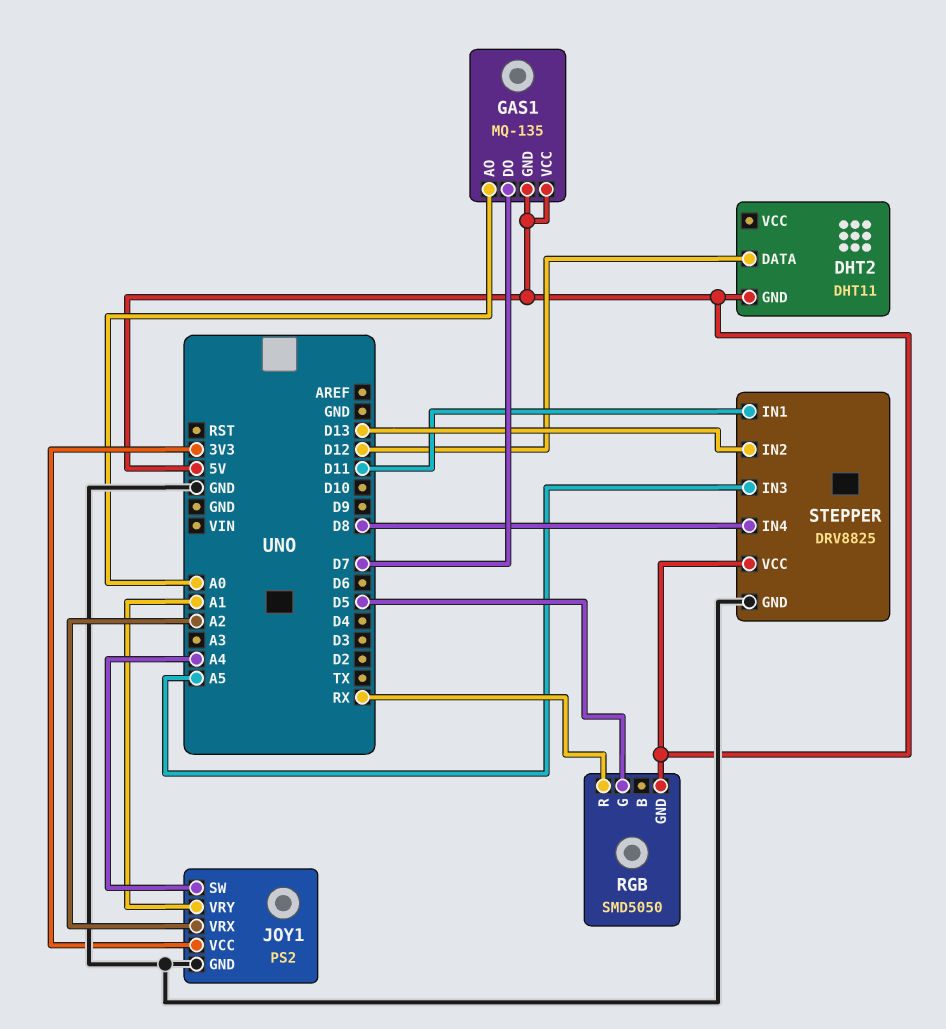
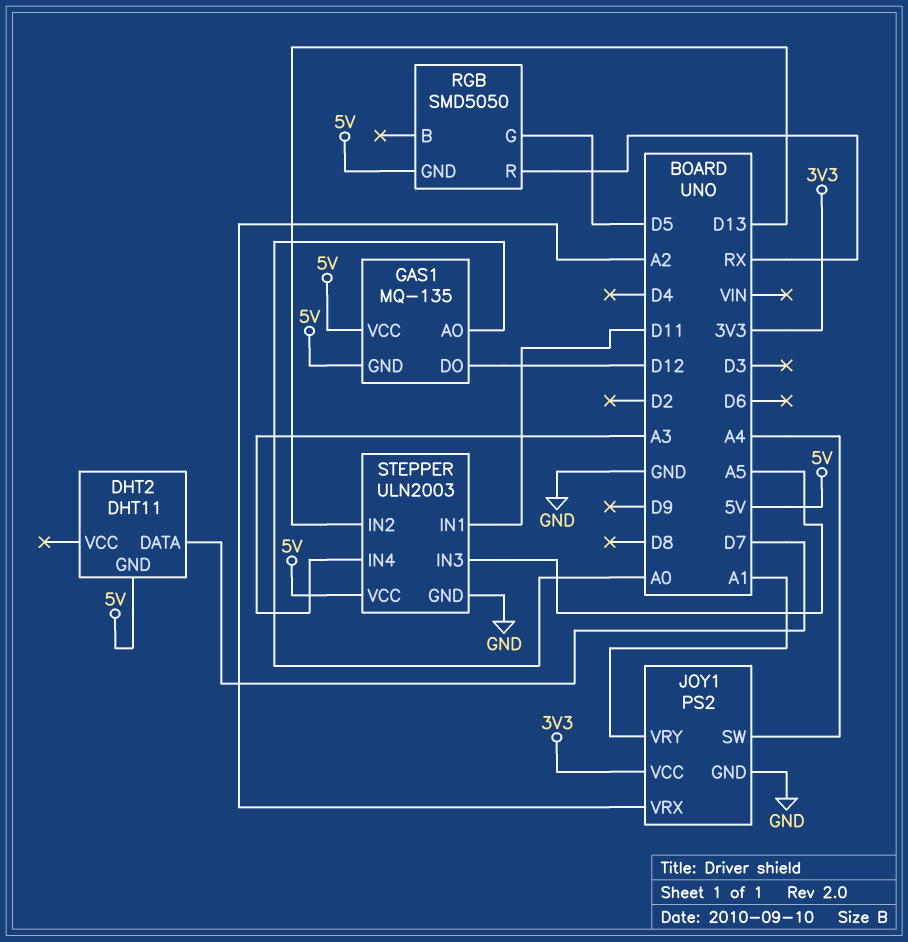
DHT2 pin DATA: D12 -> D7
GAS1 pin DO: D7 -> D12
STEPPER: DRV8825 -> ULN2003
STEPPER pin IN4: D8 -> A3

